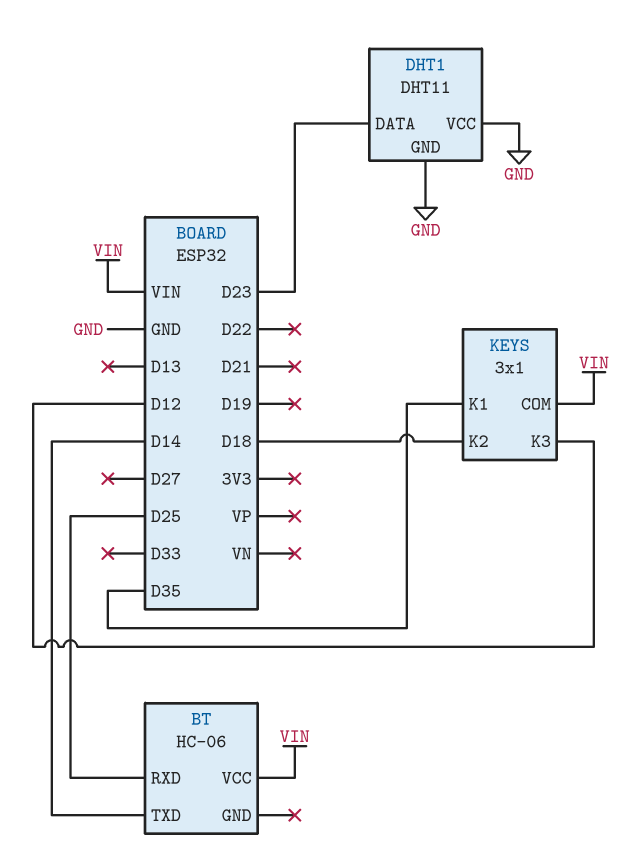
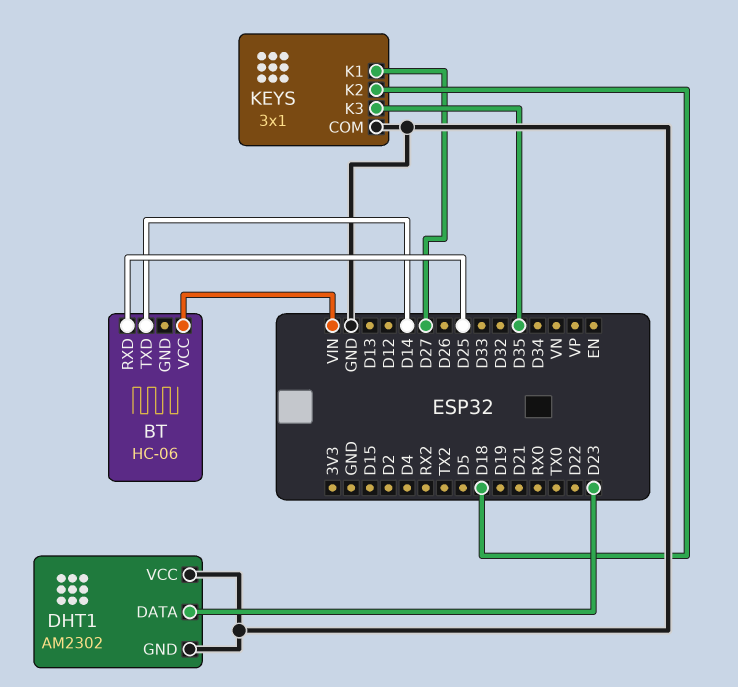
DHT1: DHT11 -> AM2302
KEYS pin COM: VIN -> GND
KEYS pin K1: D35 -> D27
KEYS pin K3: D12 -> D35

